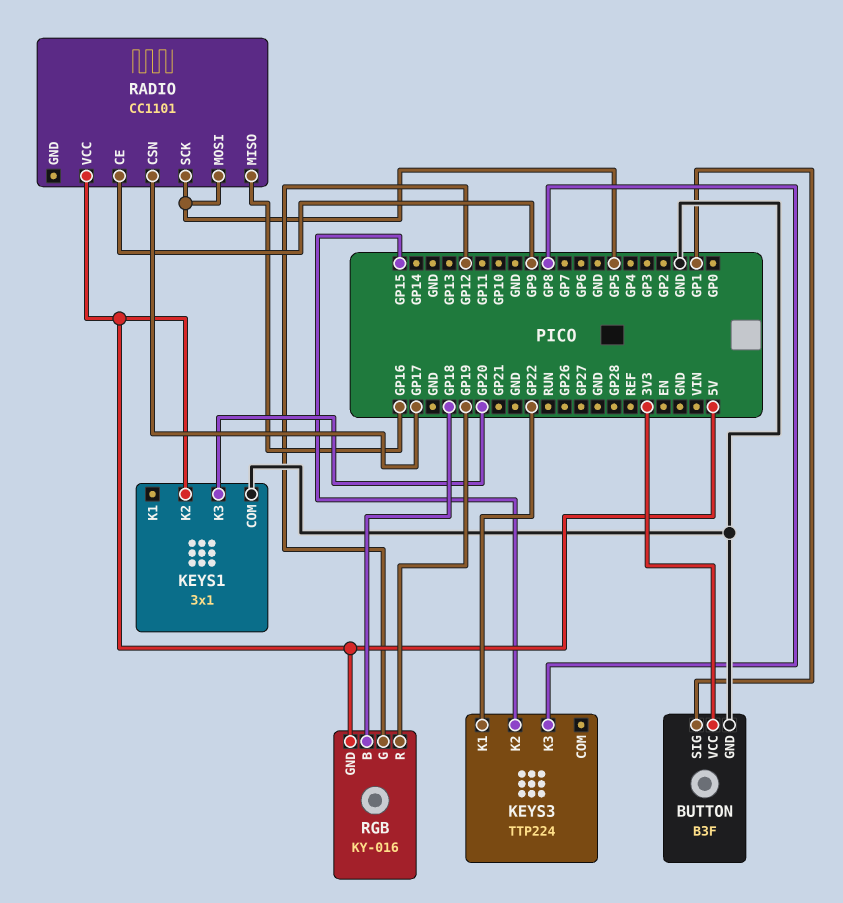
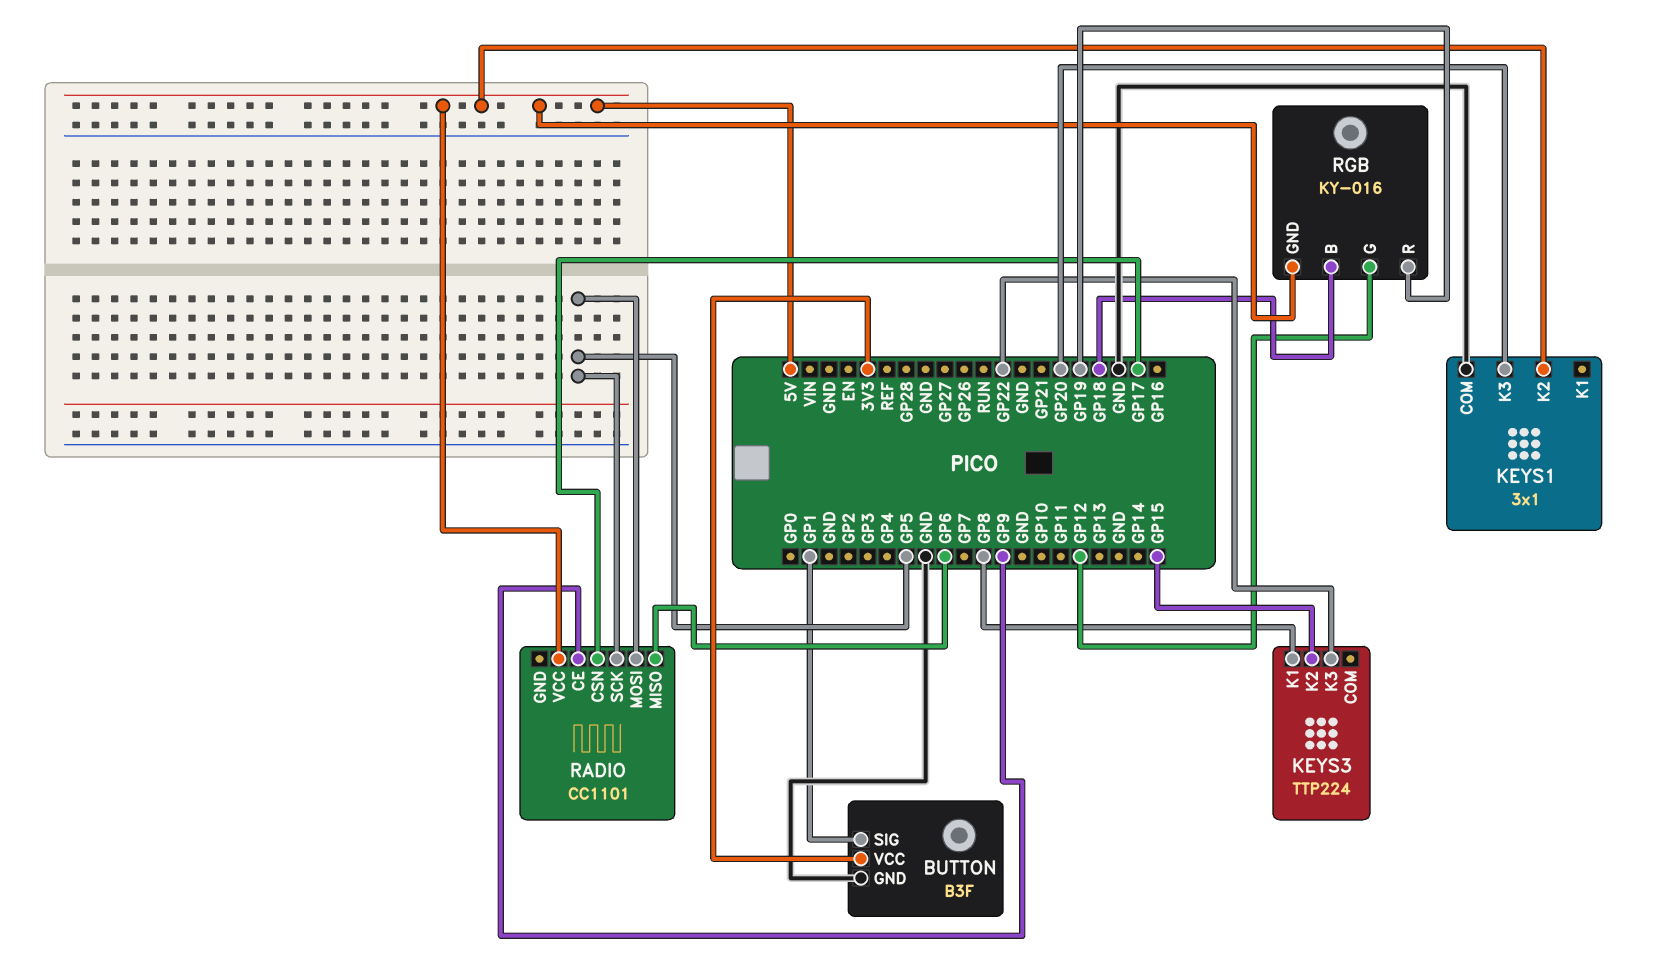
KEYS3 pin K1: GP22 -> GP8
KEYS3 pin K3: GP8 -> GP22
RADIO pin MISO: GP16 -> GP6

